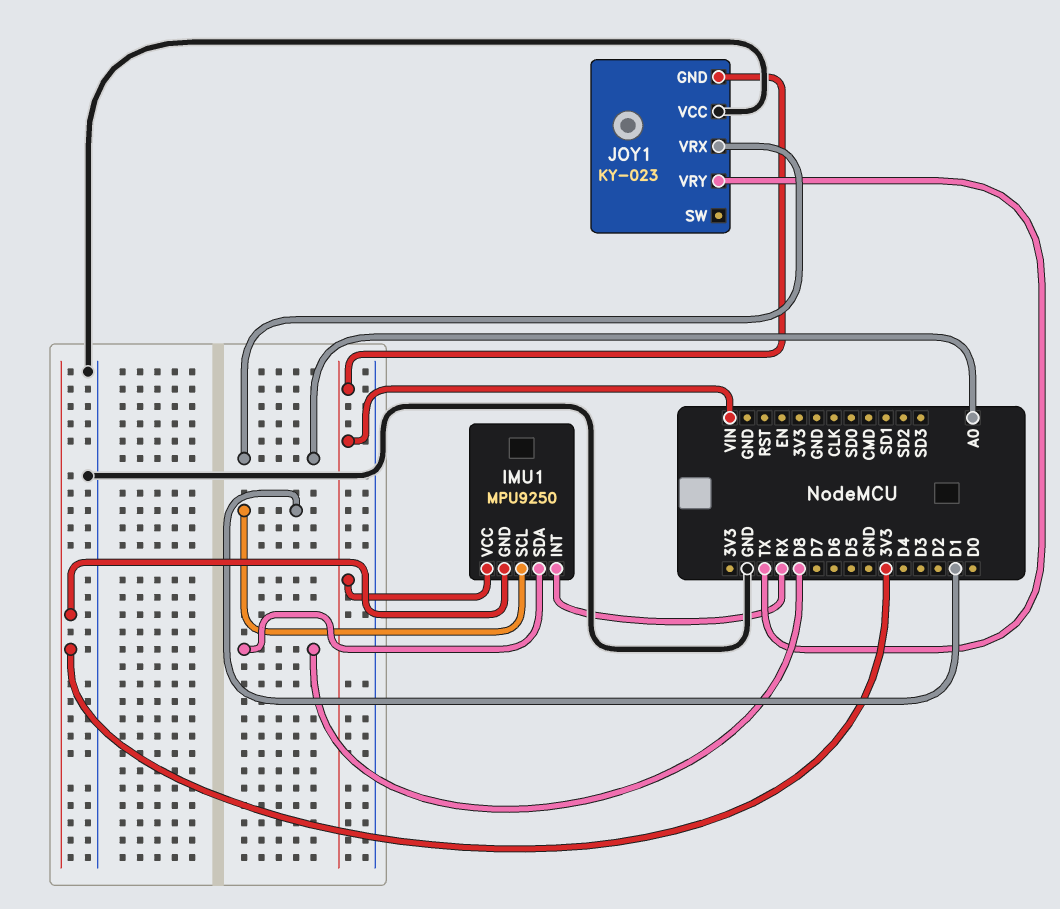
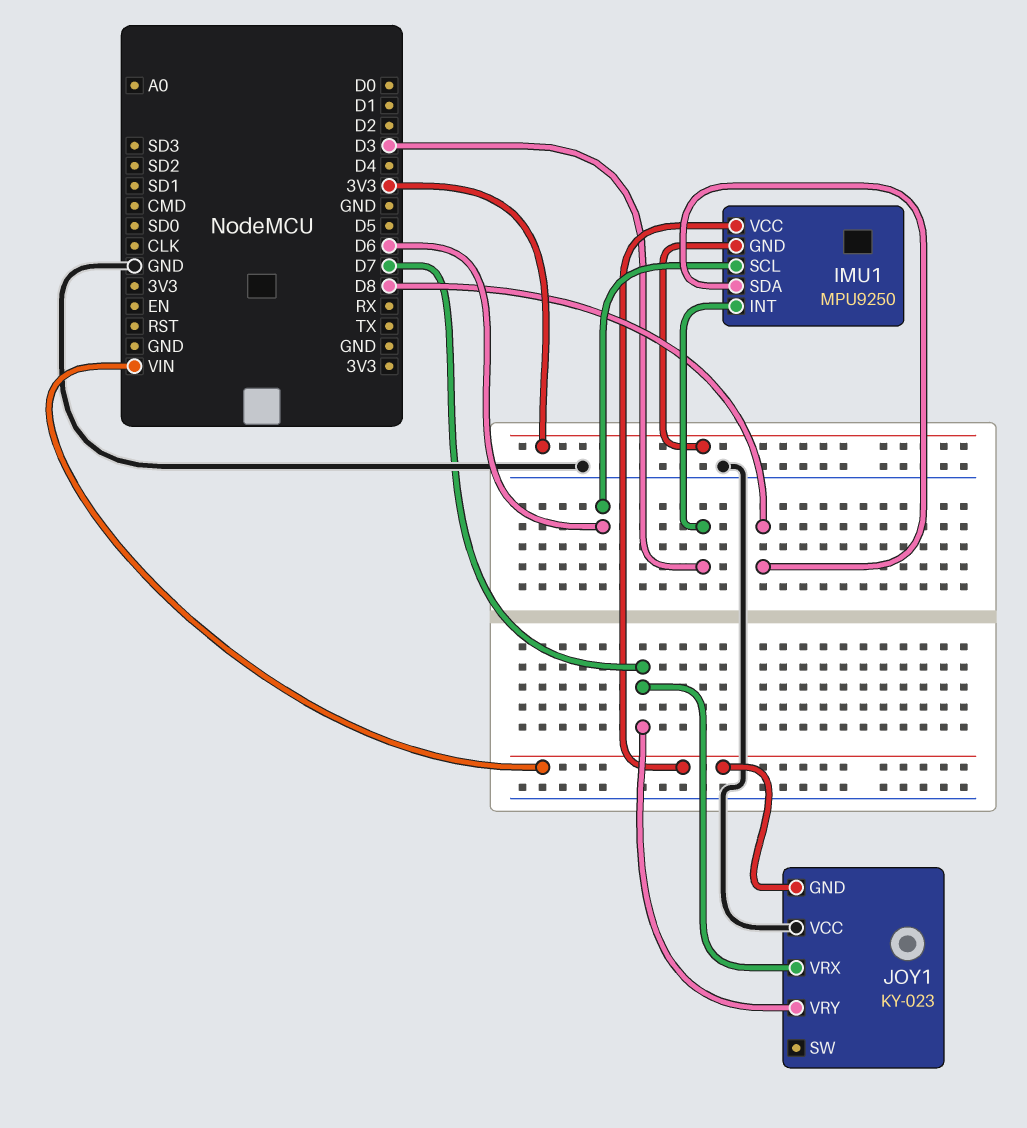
IMU1 pin INT: RX -> D3
IMU1 pin SCL: D1 -> D6
JOY1 pin VRX: A0 -> D7
JOY1 pin VRY: TX -> D7

